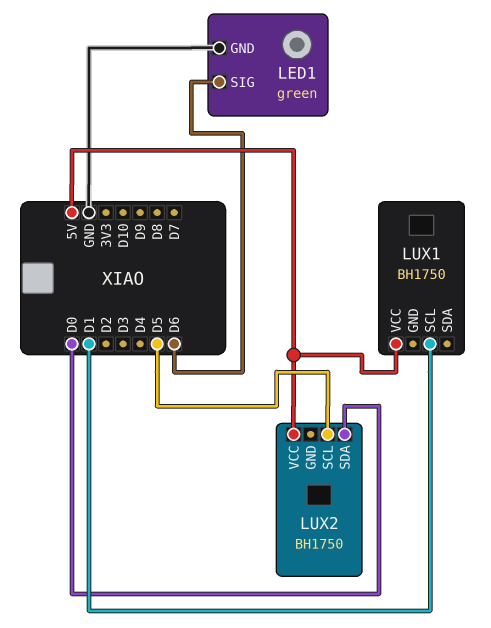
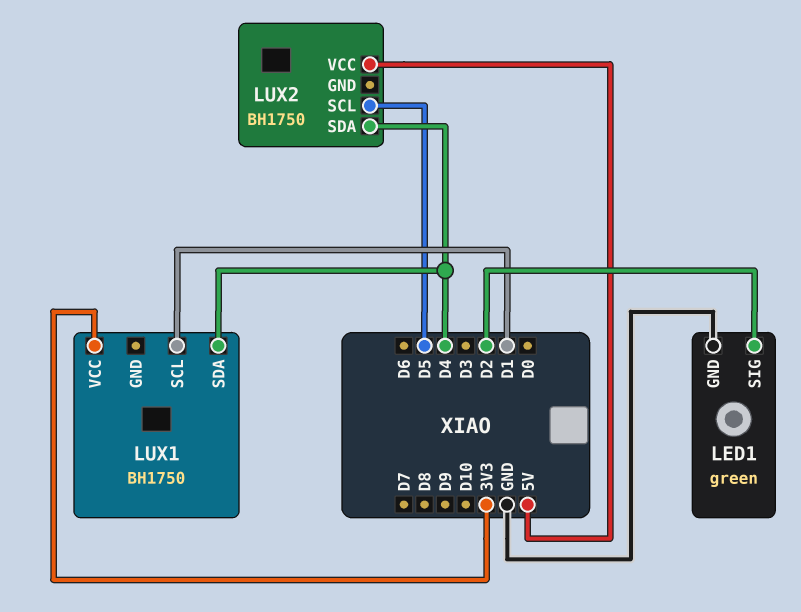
LED1 pin SIG: D6 -> D2
LUX1 pin SDA: none -> D4
LUX1 pin VCC: 5V -> 3V3
LUX2 pin SDA: D0 -> D4

